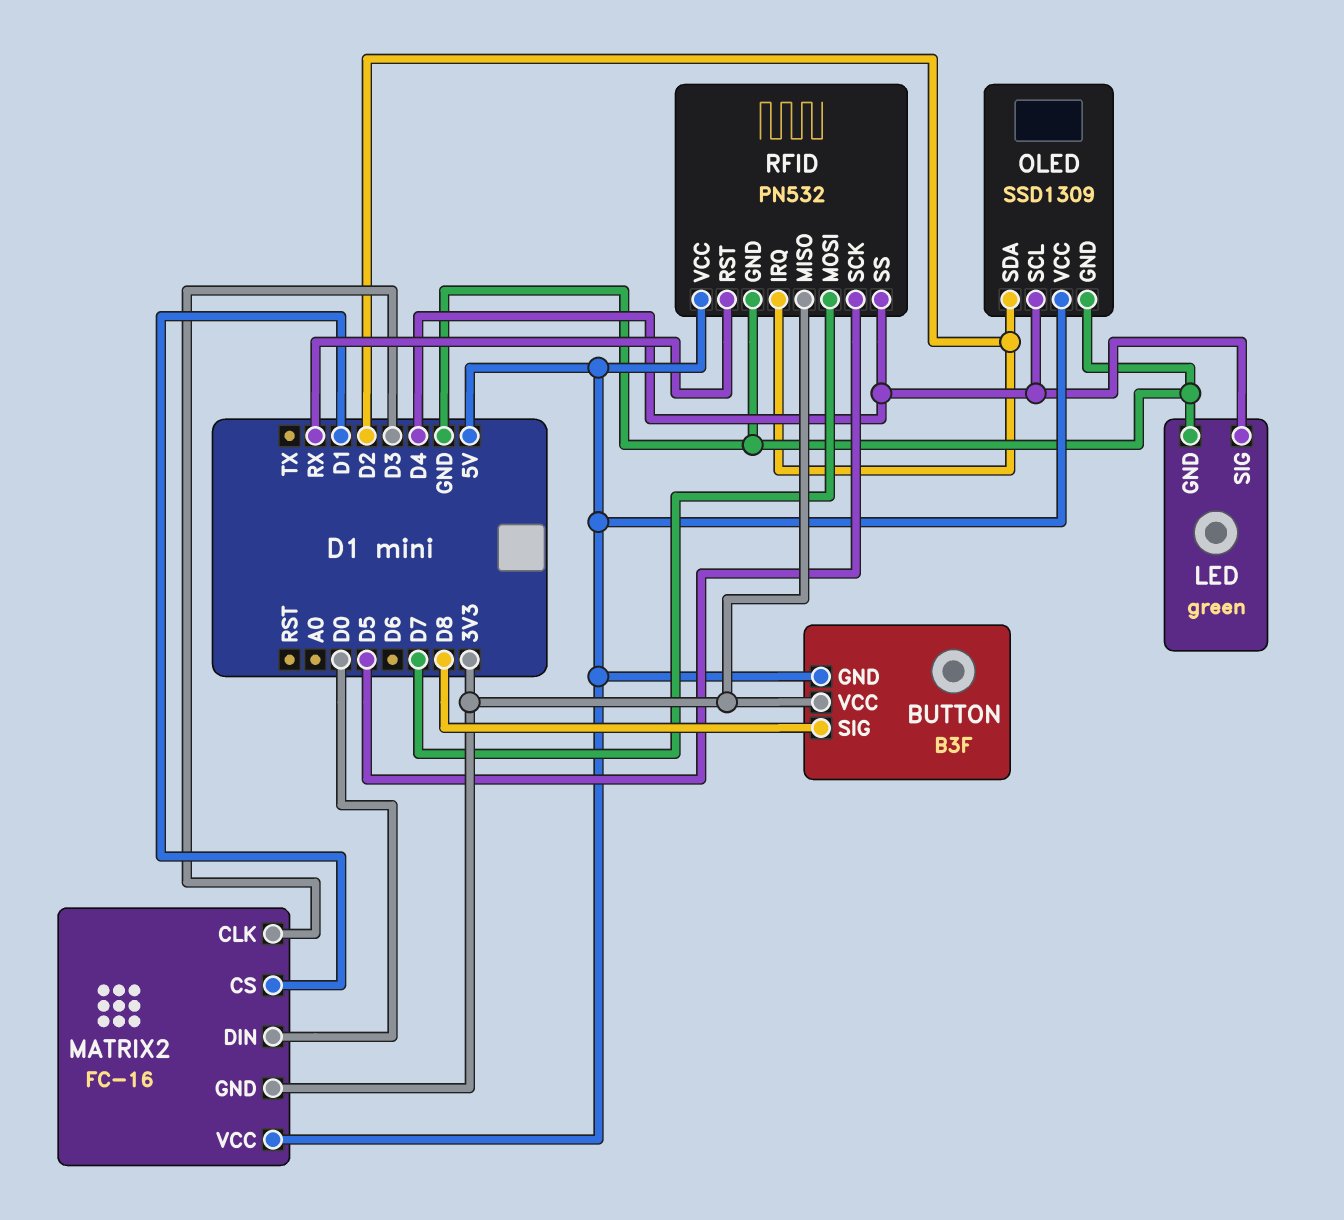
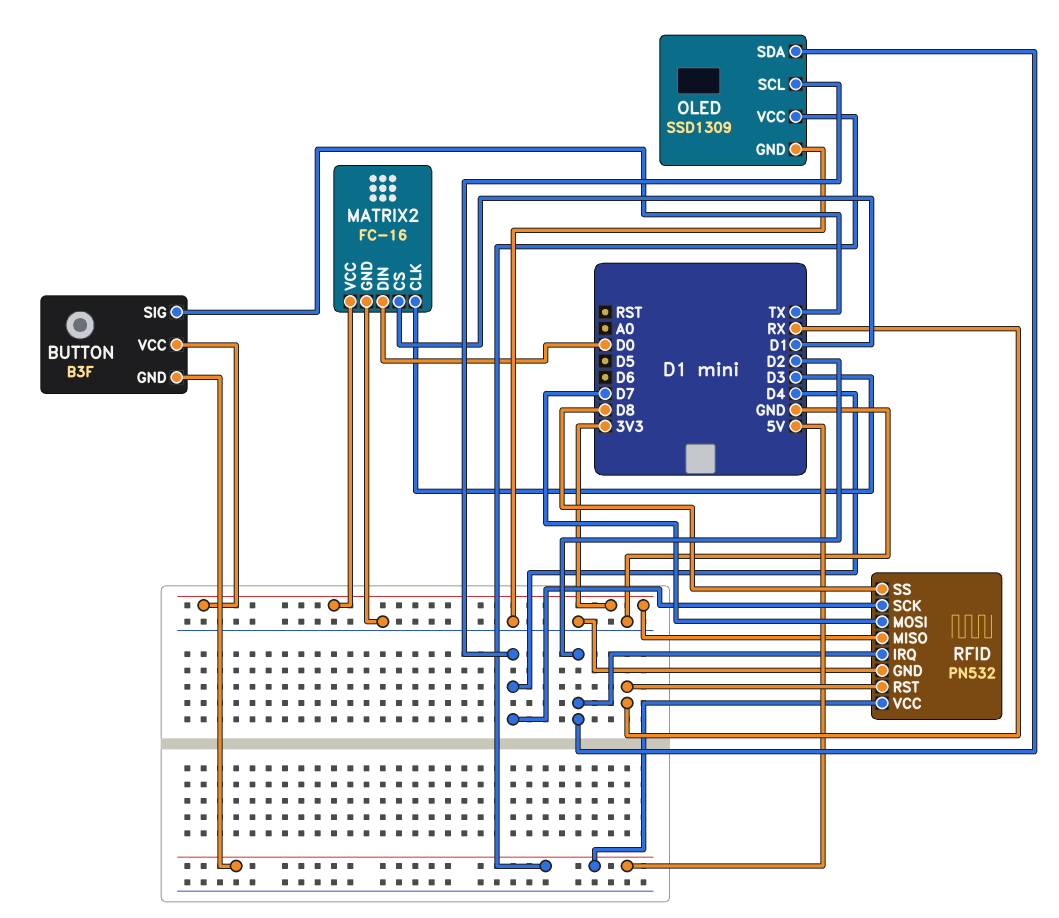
BUTTON pin SIG: D8 -> TX
LED: green -> none
LED pin GND: GND -> none
LED pin SIG: D4 -> none
MATRIX2 pin GND: 3V3 -> GND
MATRIX2 pin VCC: 5V -> 3V3
RFID pin SCK: D5 -> D4
RFID pin SS: D4 -> D8

